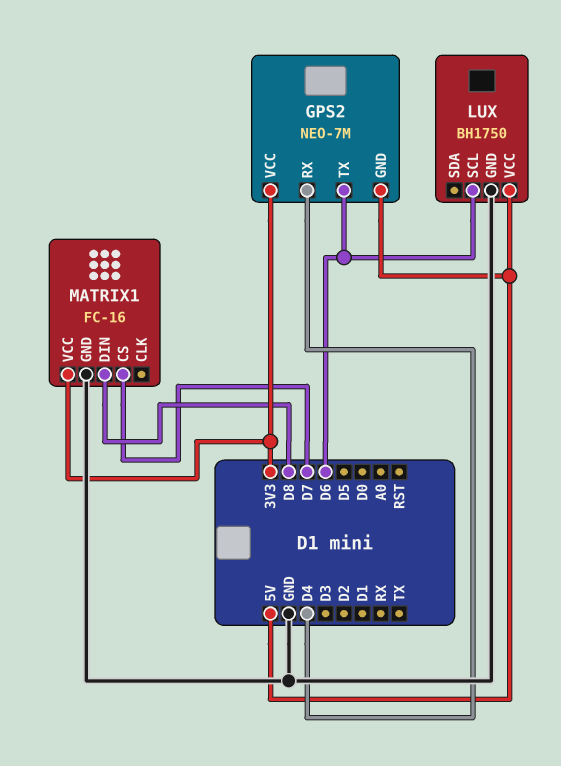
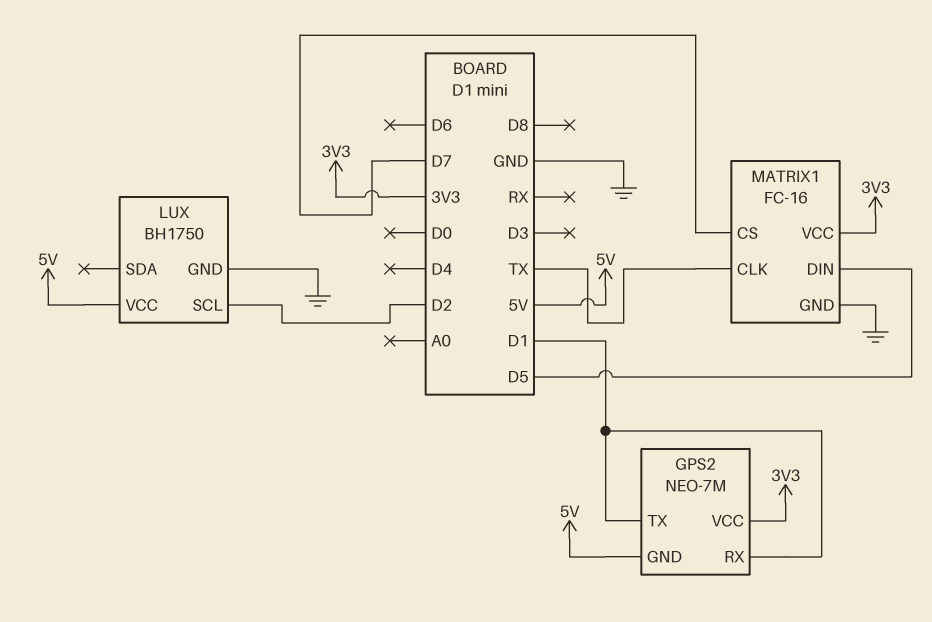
GPS2 pin RX: D4 -> D1
GPS2 pin TX: D6 -> D1
LUX pin SCL: D6 -> D2
MATRIX1 pin CLK: none -> TX
MATRIX1 pin DIN: D8 -> D5

